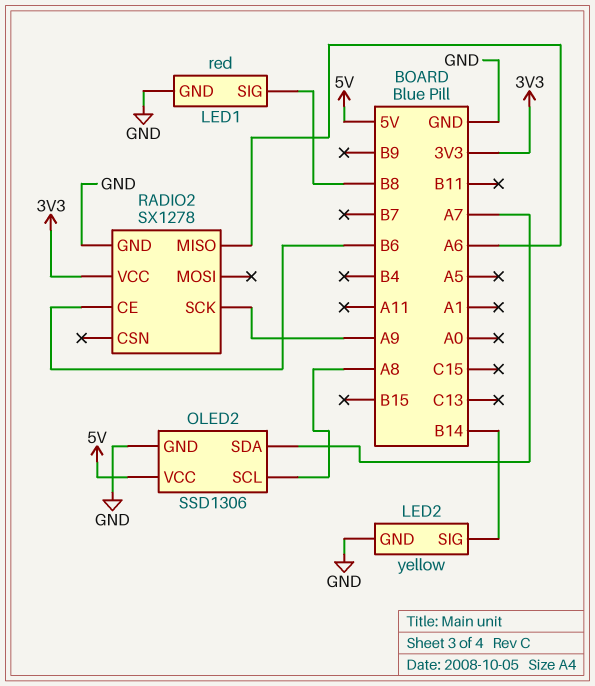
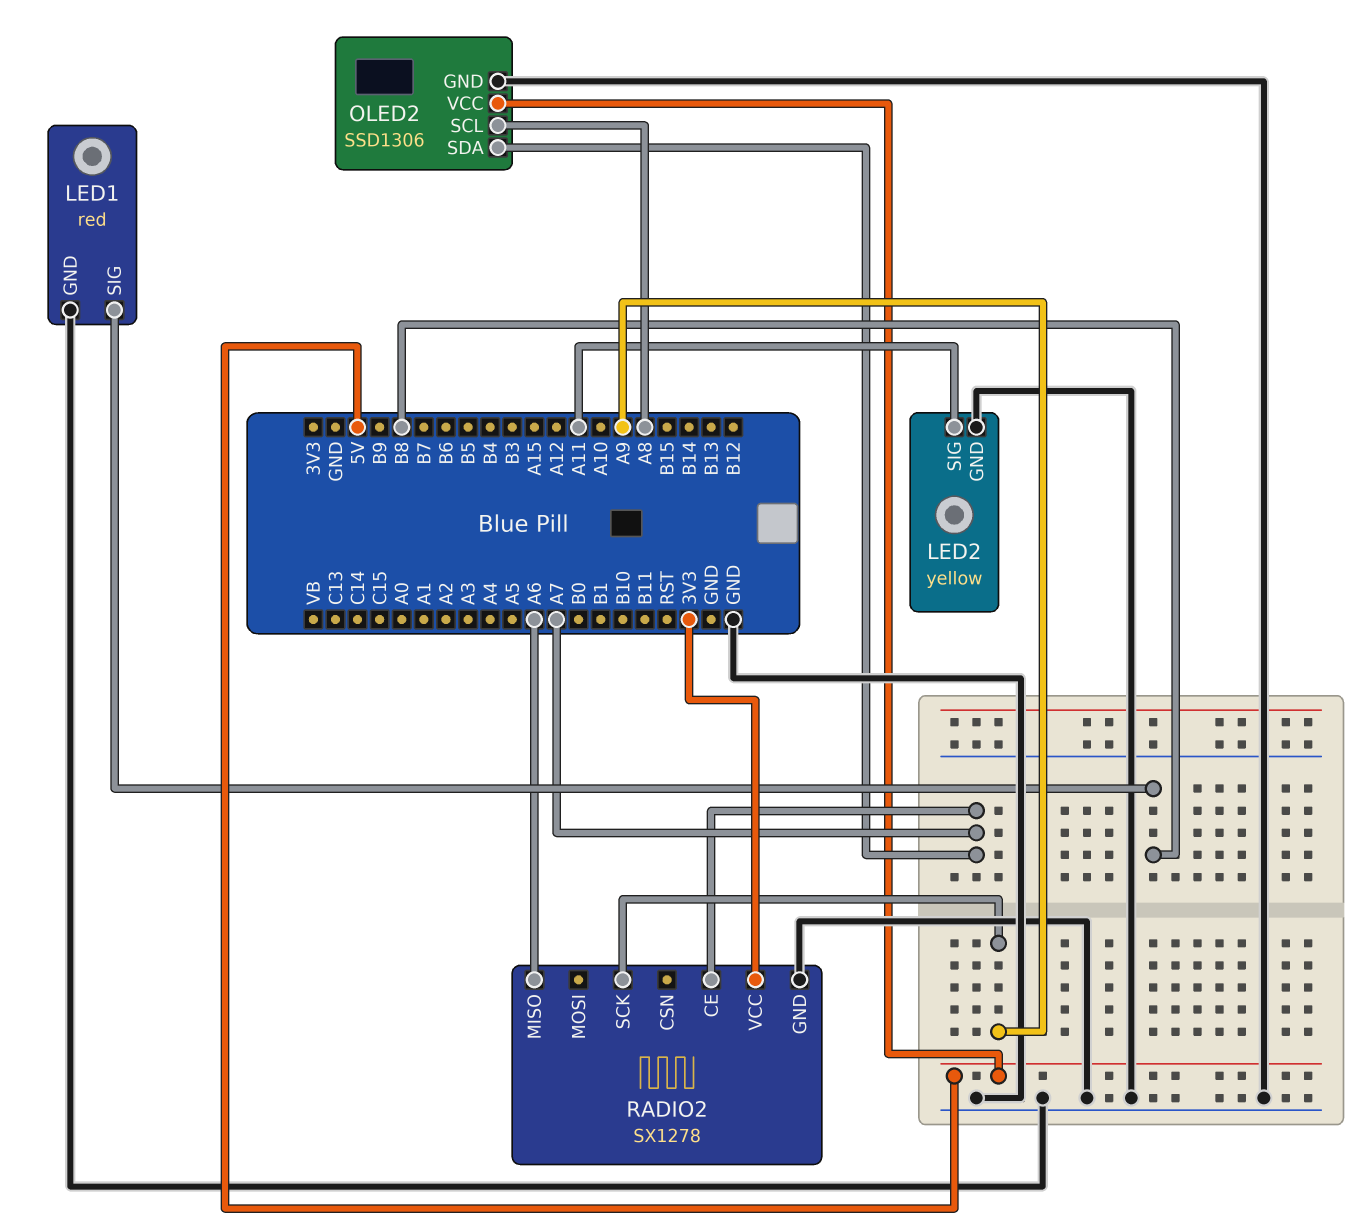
LED2 pin SIG: B14 -> A11
RADIO2 pin CE: B6 -> A7

